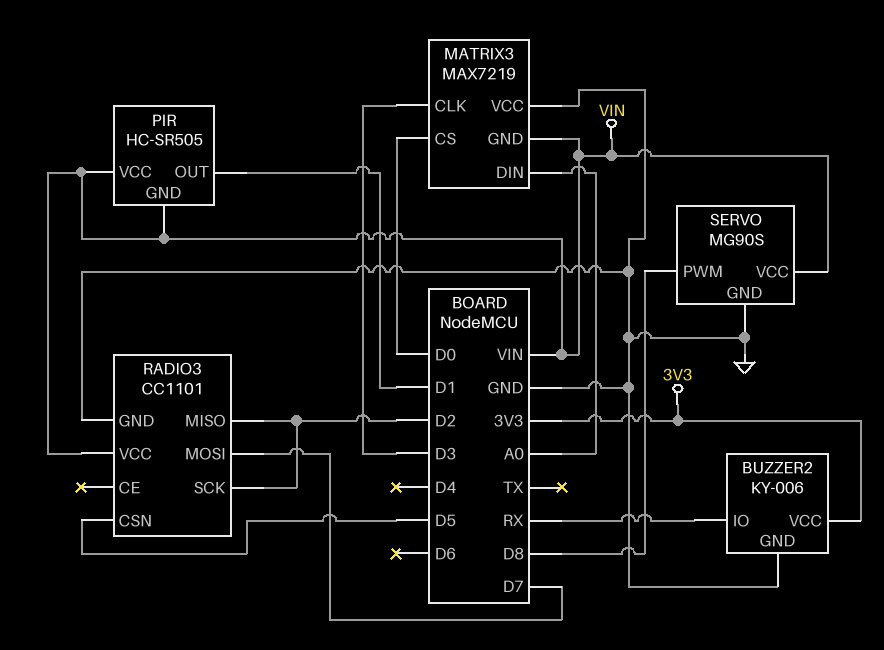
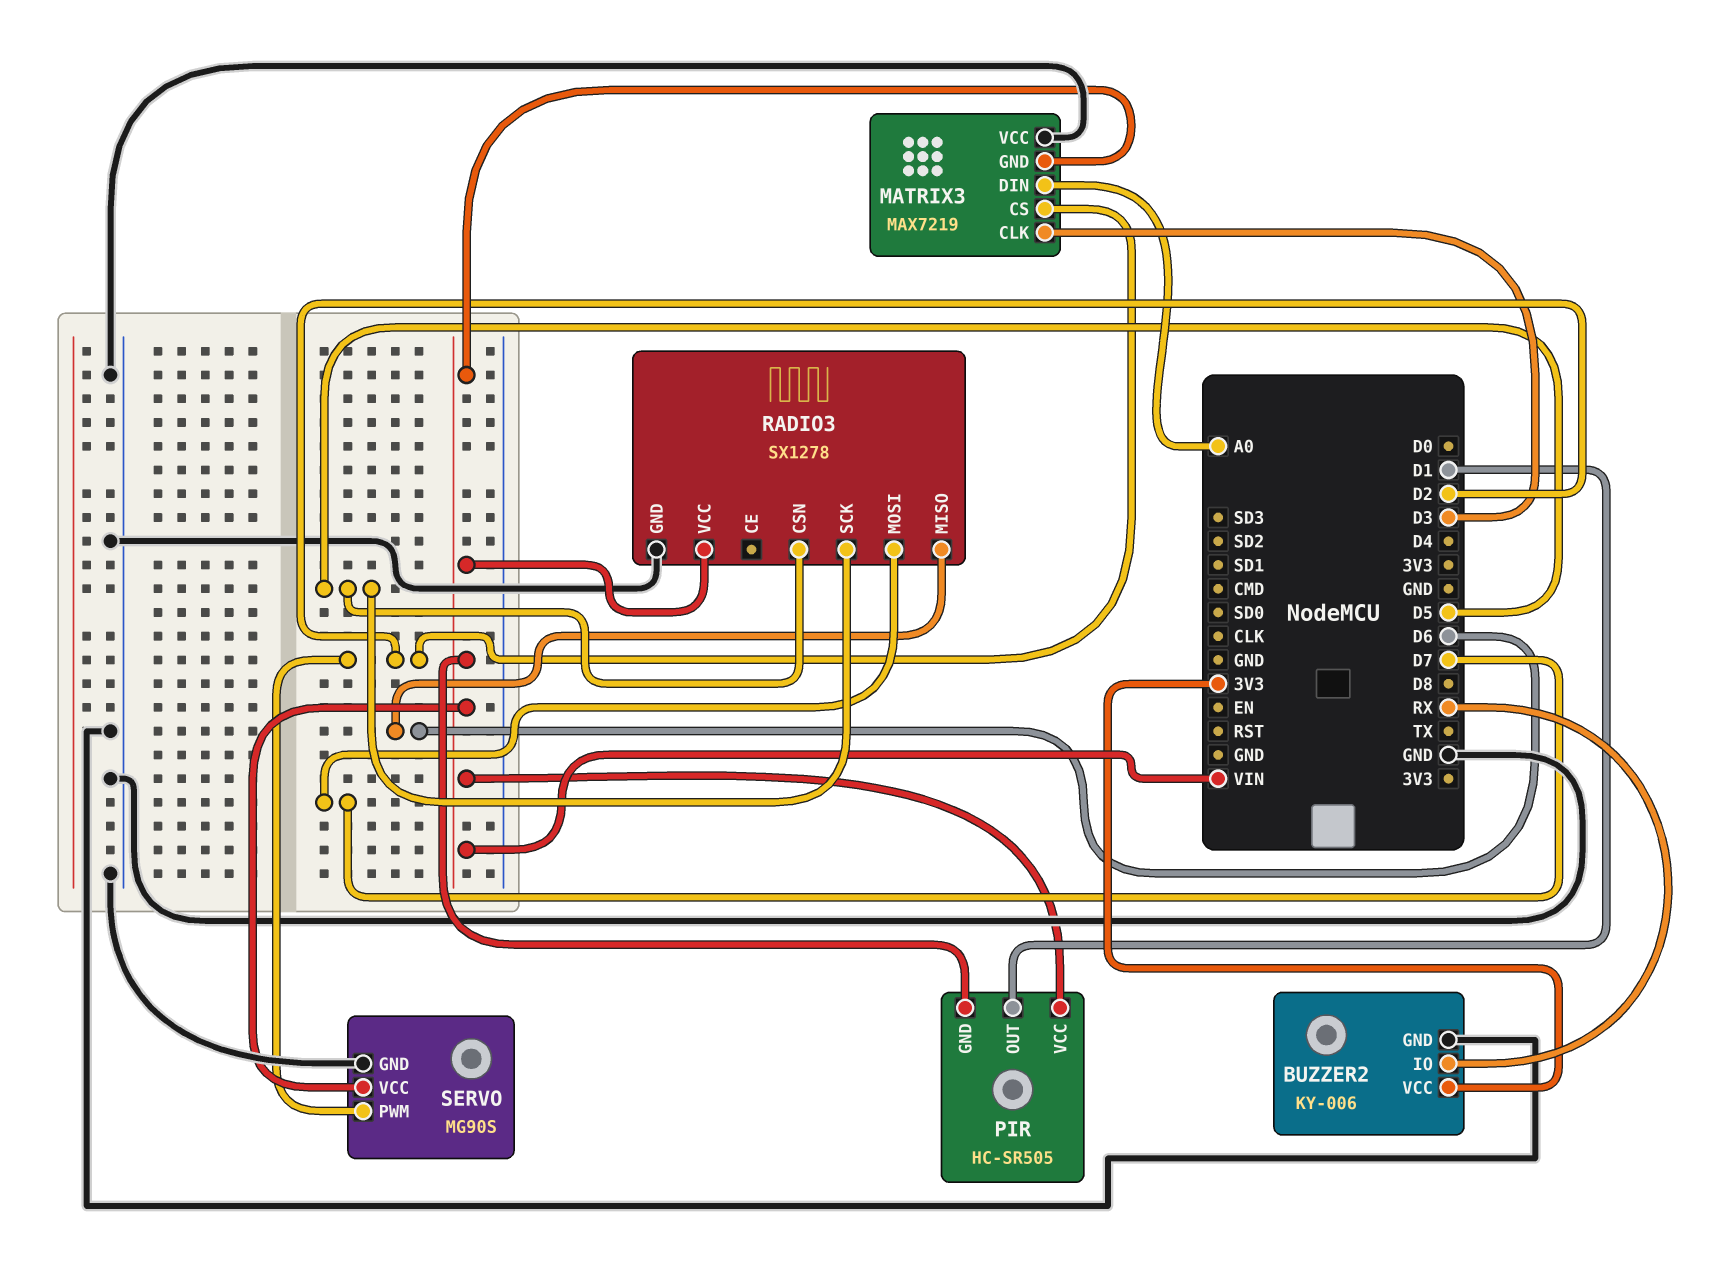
MATRIX3 pin CS: D0 -> D2
RADIO3: CC1101 -> SX1278
RADIO3 pin MISO: D2 -> D6
RADIO3 pin SCK: D2 -> D5
SERVO pin PWM: D8 -> D2

